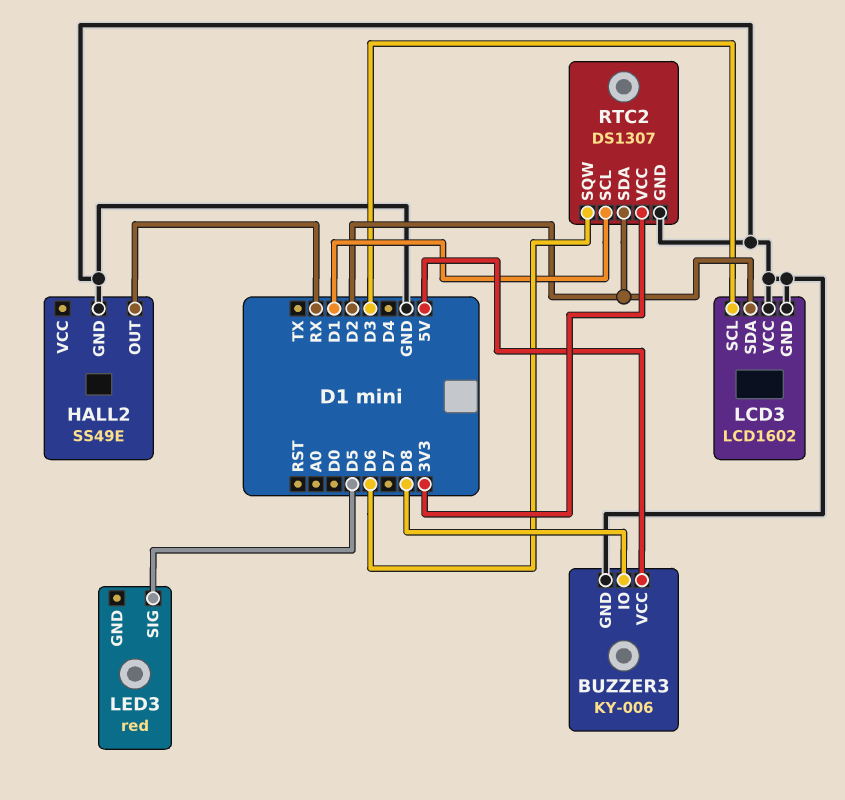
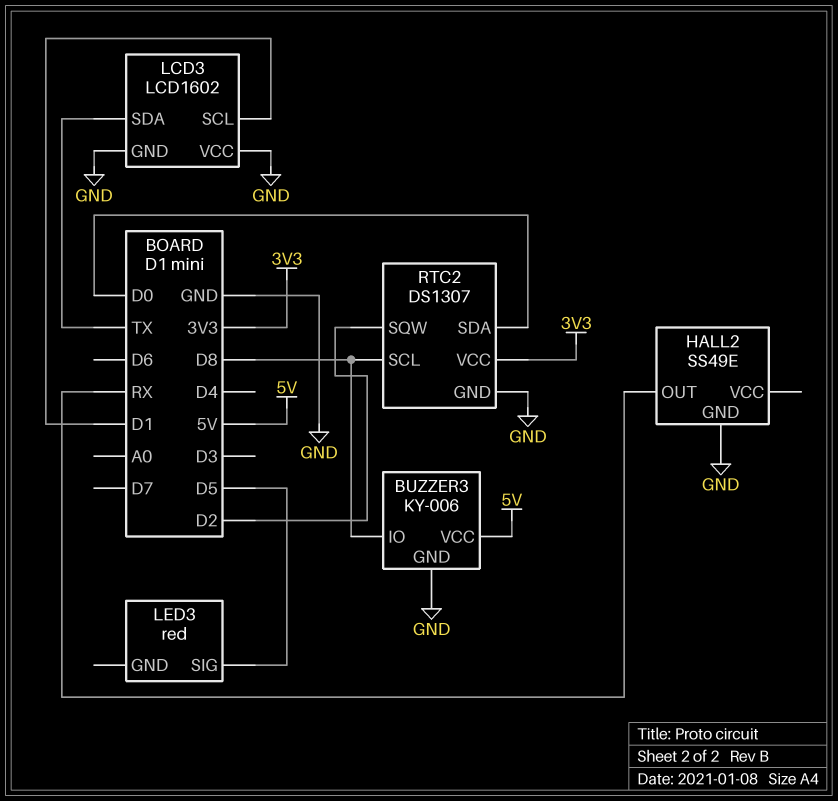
LCD3 pin SCL: D3 -> D1
LCD3 pin SDA: D2 -> TX
RTC2 pin SCL: D1 -> D8
RTC2 pin SDA: D2 -> D0
RTC2 pin SQW: D6 -> D2

